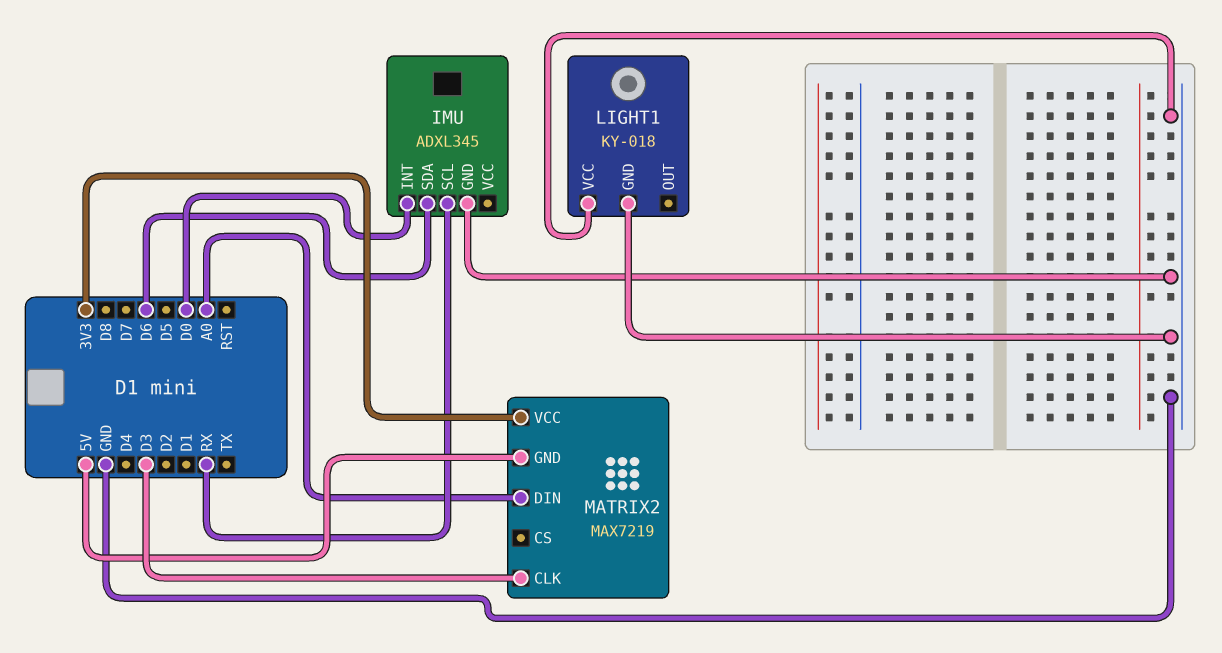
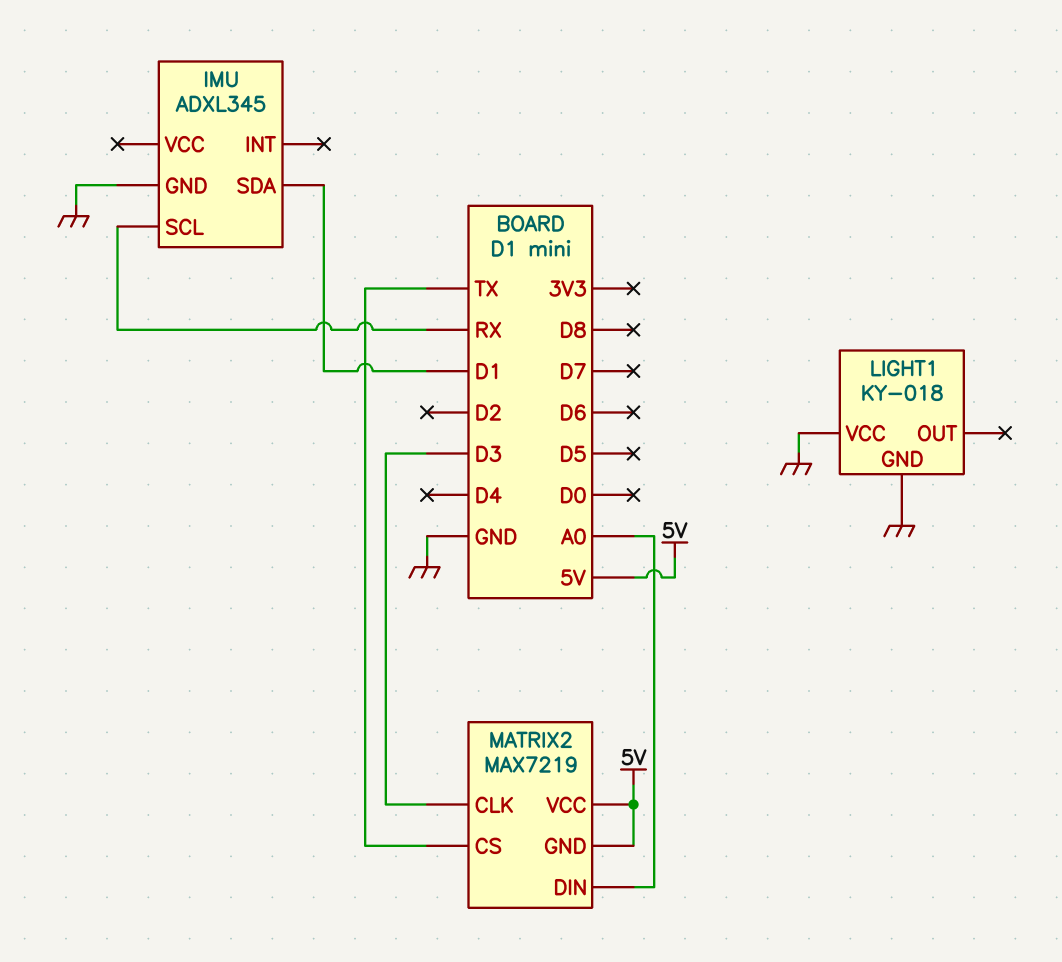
IMU pin INT: D0 -> none
IMU pin SDA: D6 -> D1
MATRIX2 pin CS: none -> TX
MATRIX2 pin VCC: 3V3 -> 5V

